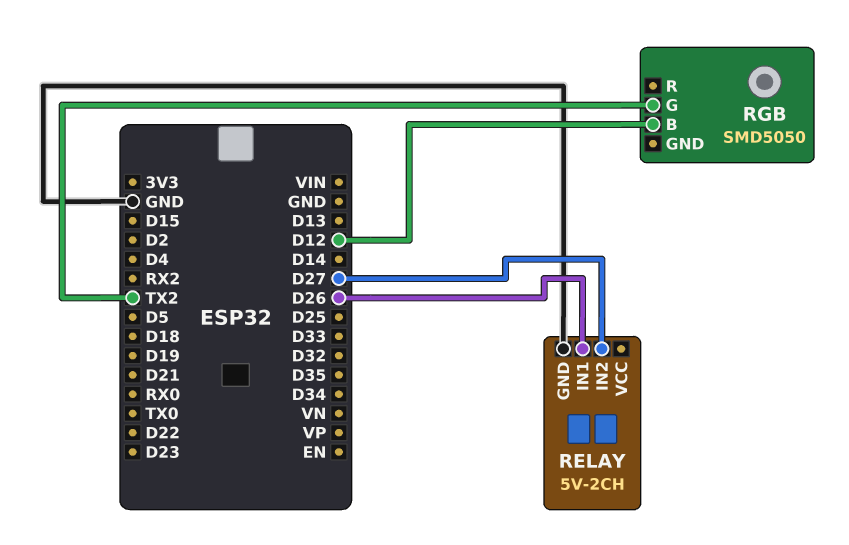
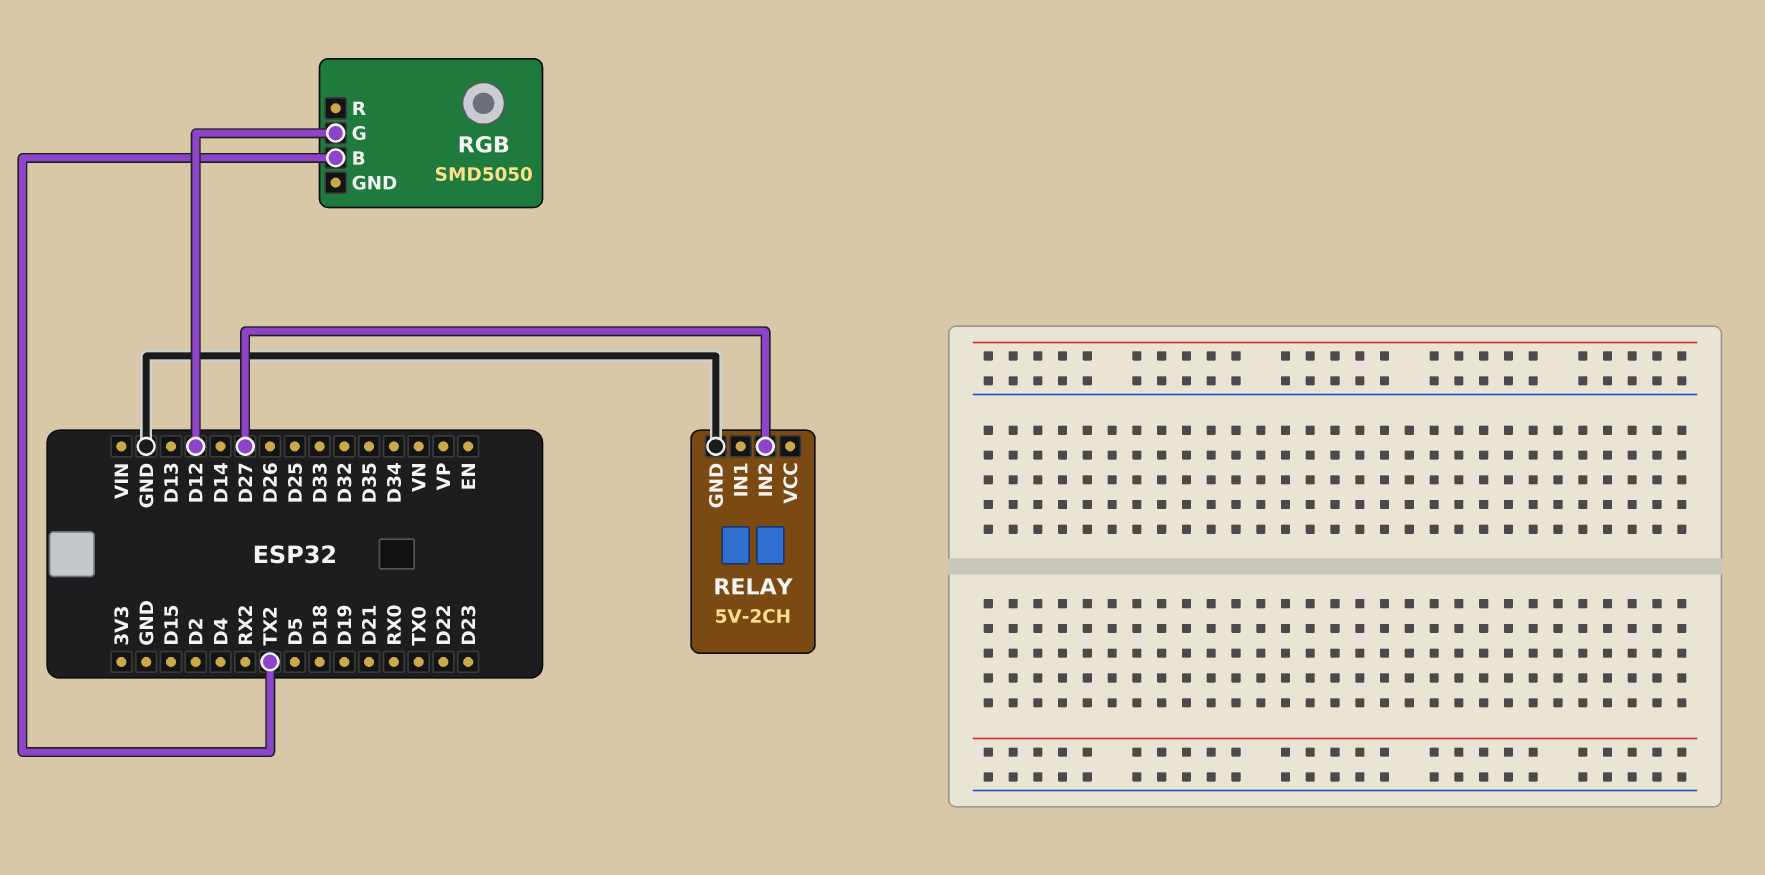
RELAY pin IN1: D26 -> none
RGB pin B: D12 -> TX2
RGB pin G: TX2 -> D12

